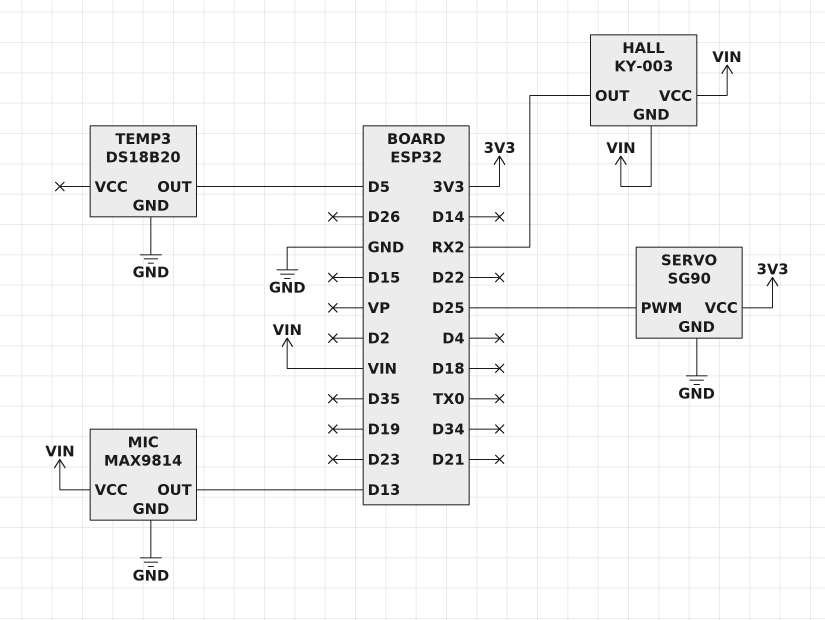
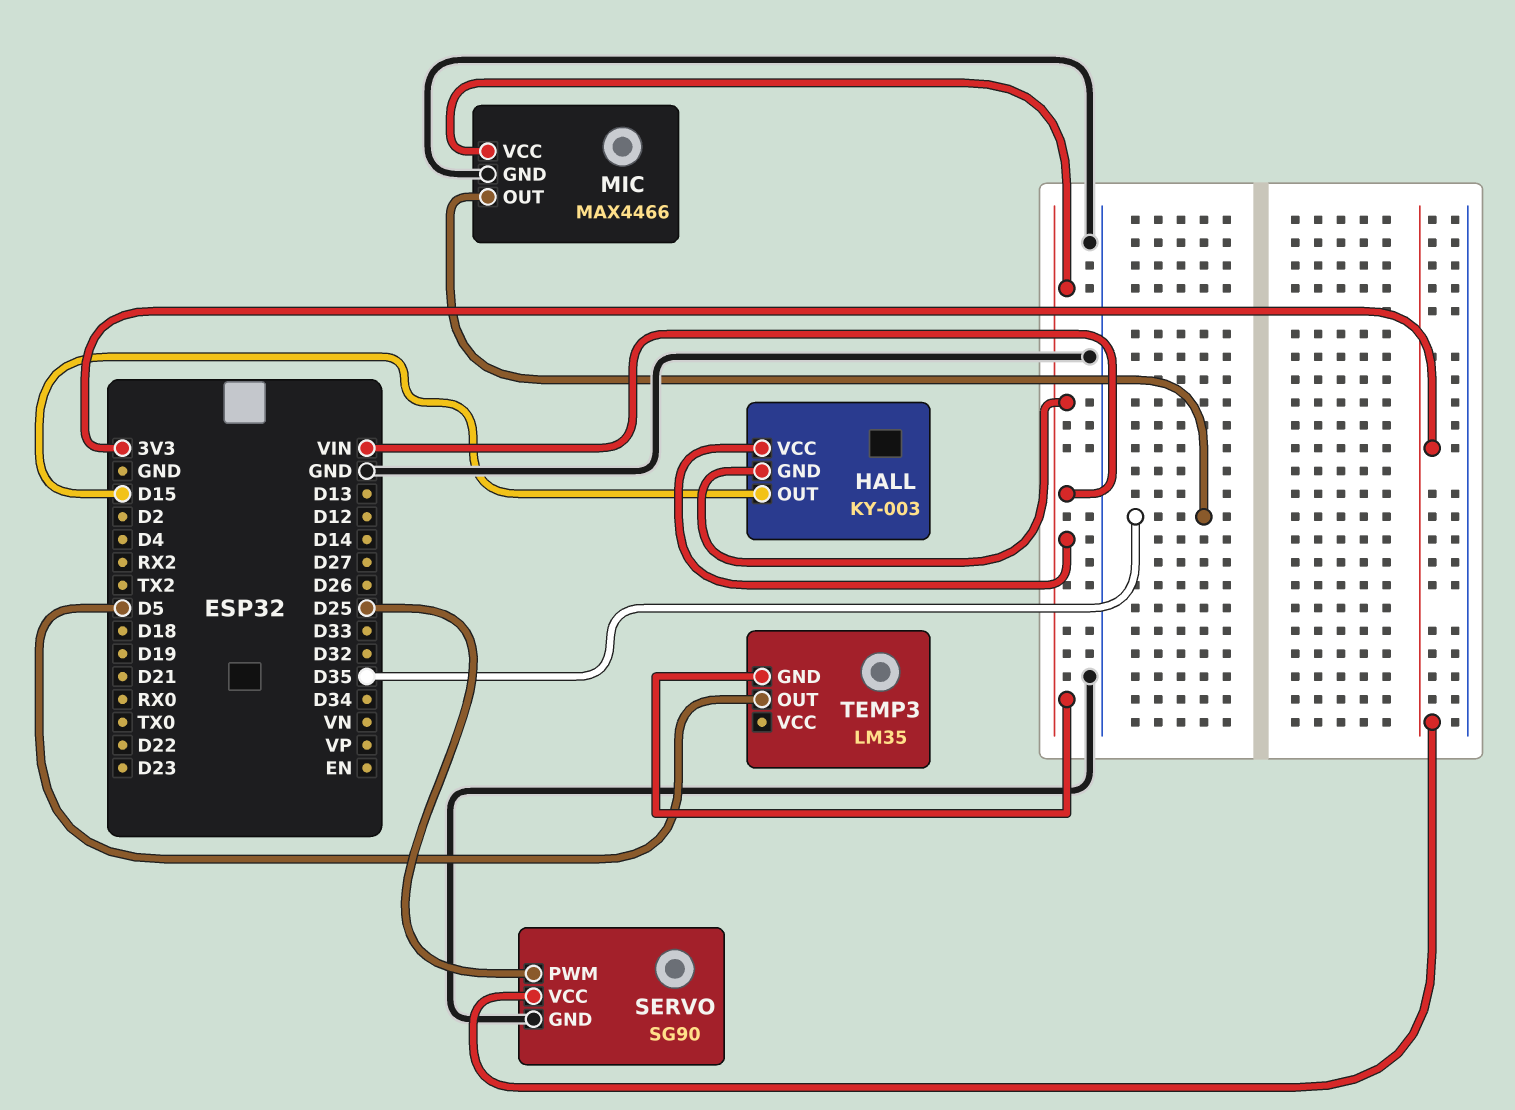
HALL pin OUT: RX2 -> D15
MIC: MAX9814 -> MAX4466
MIC pin OUT: D13 -> D35
TEMP3: DS18B20 -> LM35
TEMP3 pin GND: GND -> VIN

